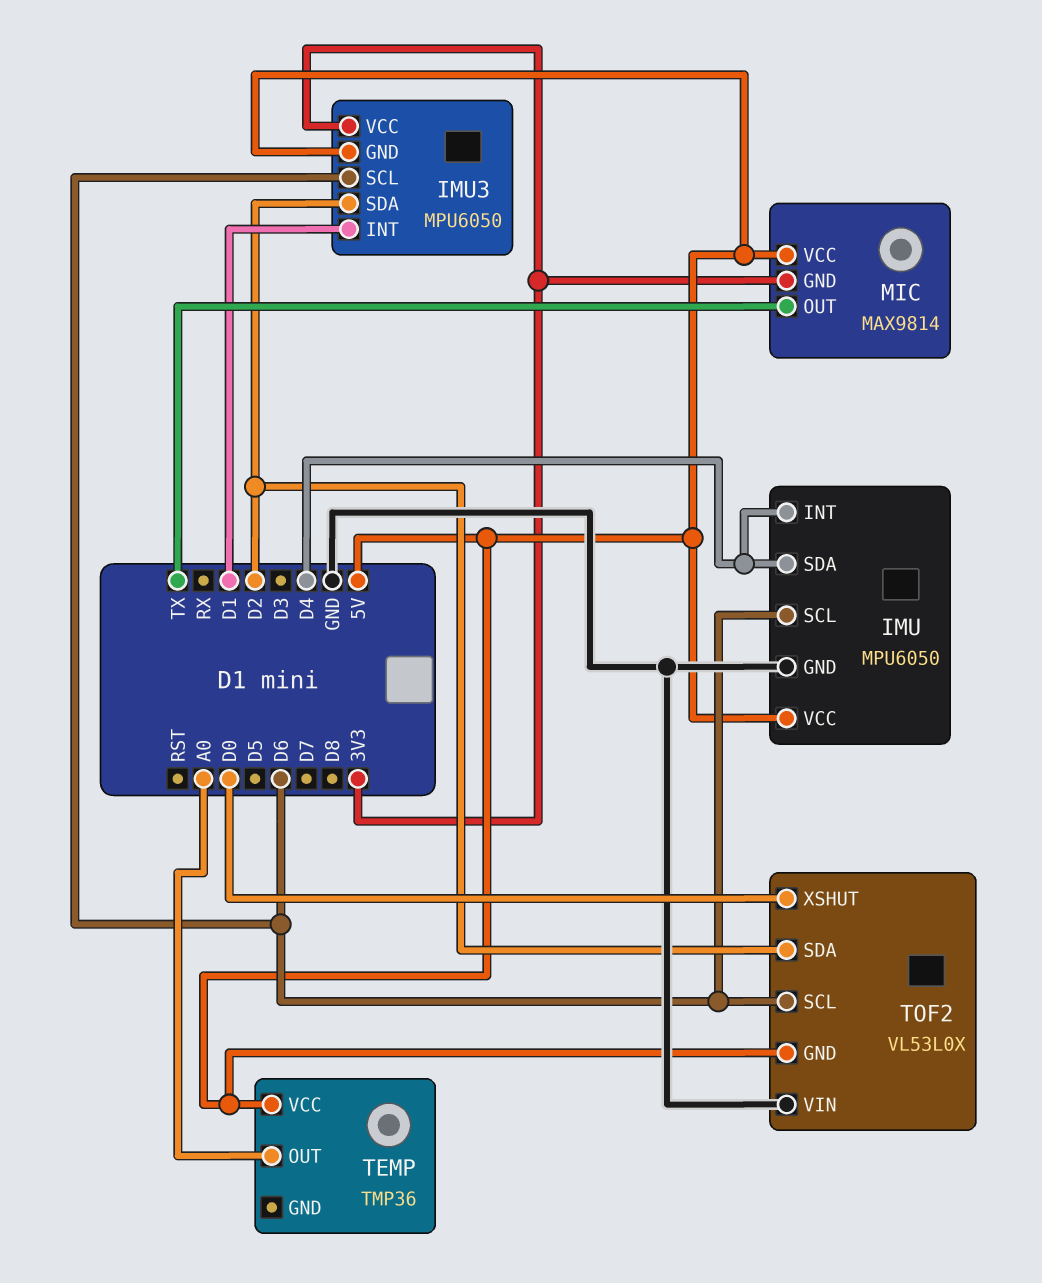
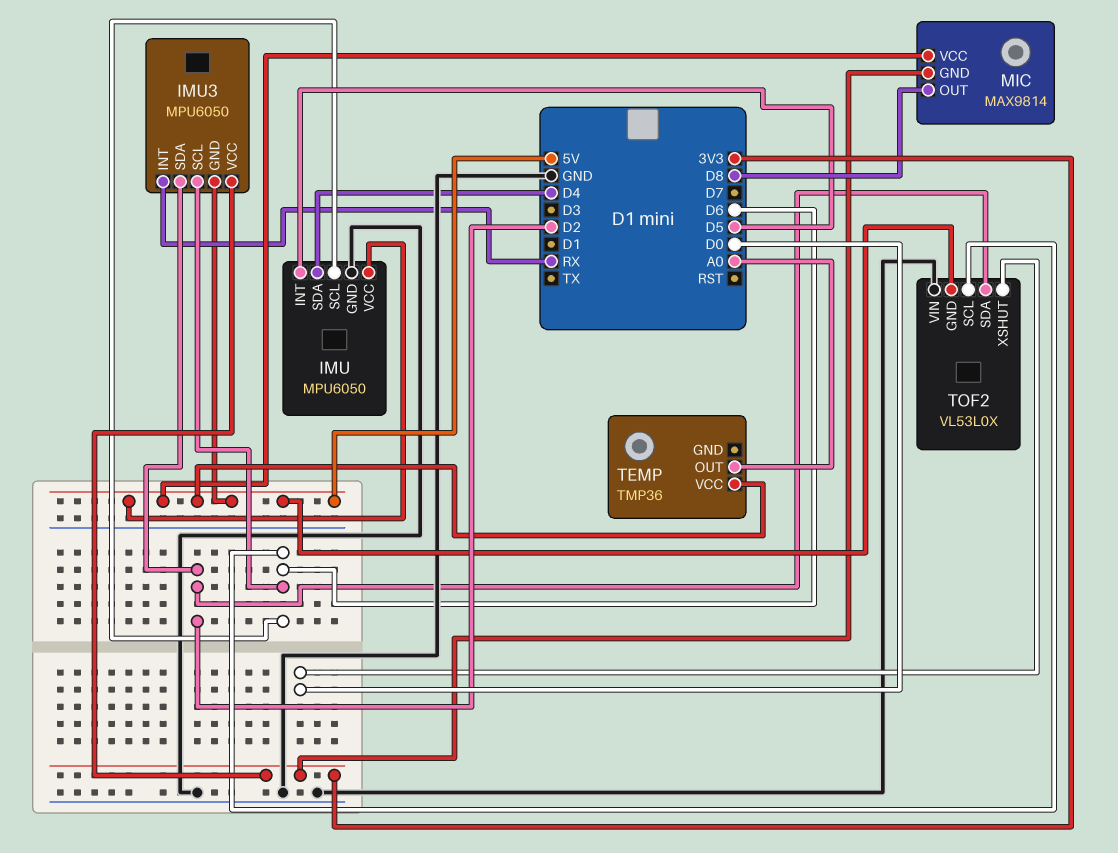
IMU pin INT: D4 -> D5
IMU3 pin INT: D1 -> RX
MIC pin OUT: TX -> D8

